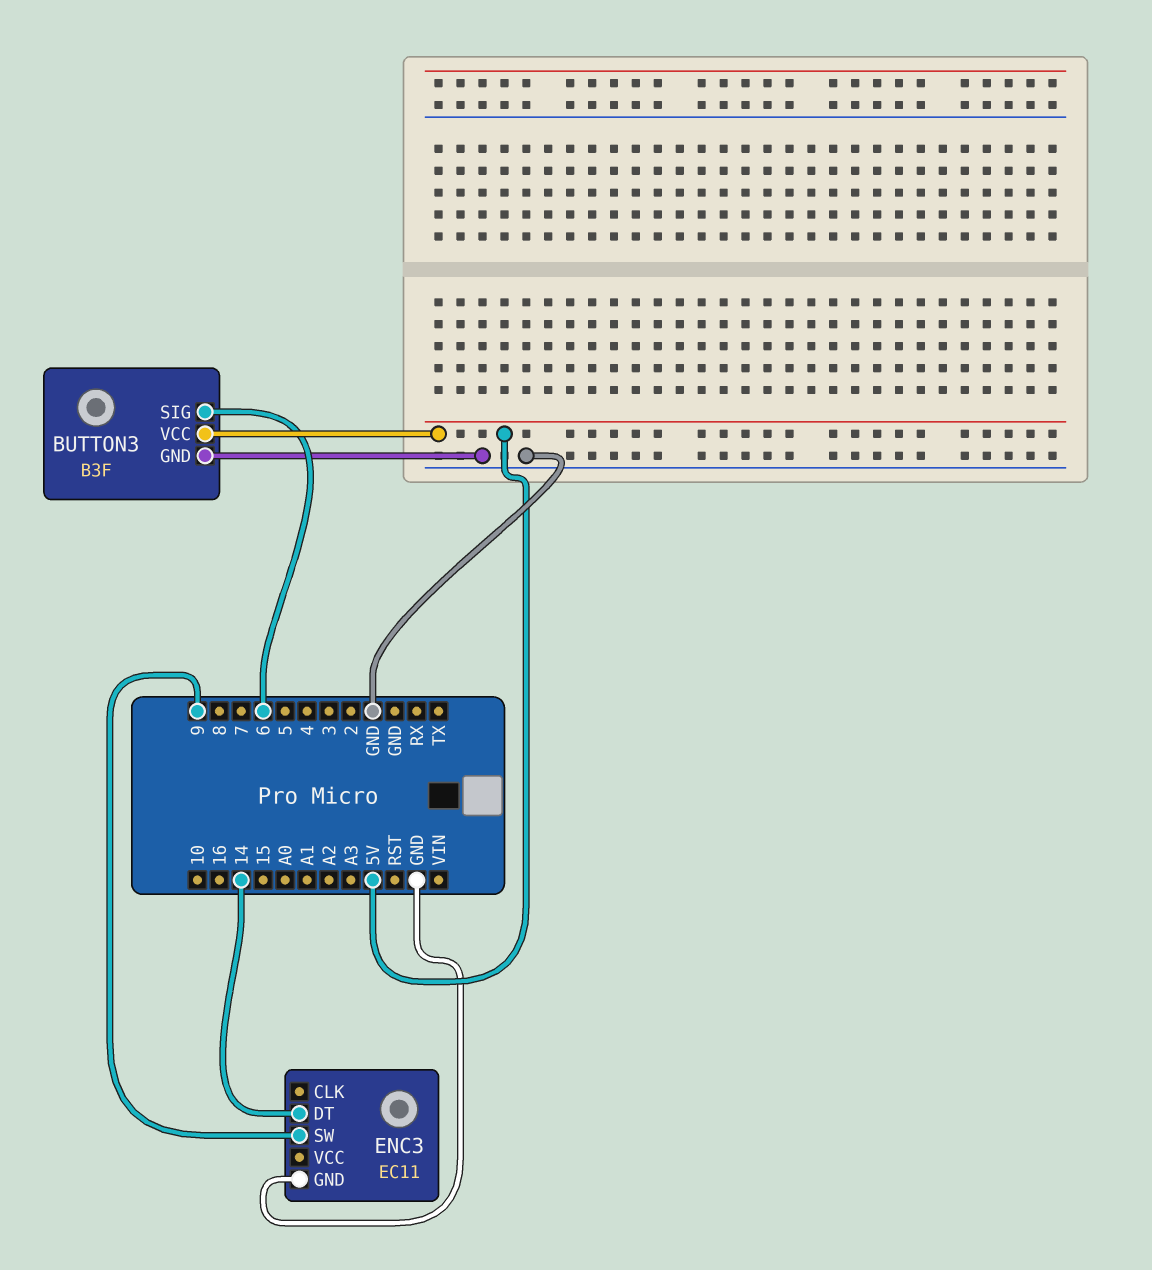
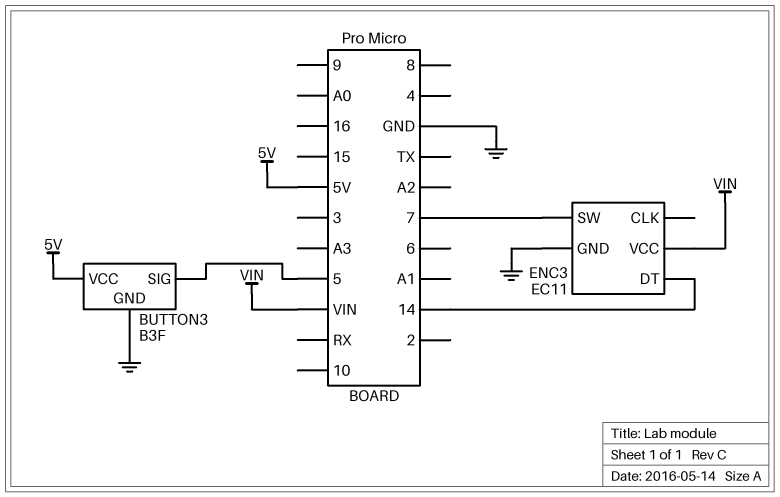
BUTTON3 pin SIG: 6 -> 5
ENC3 pin SW: 9 -> 7
ENC3 pin VCC: none -> VIN

